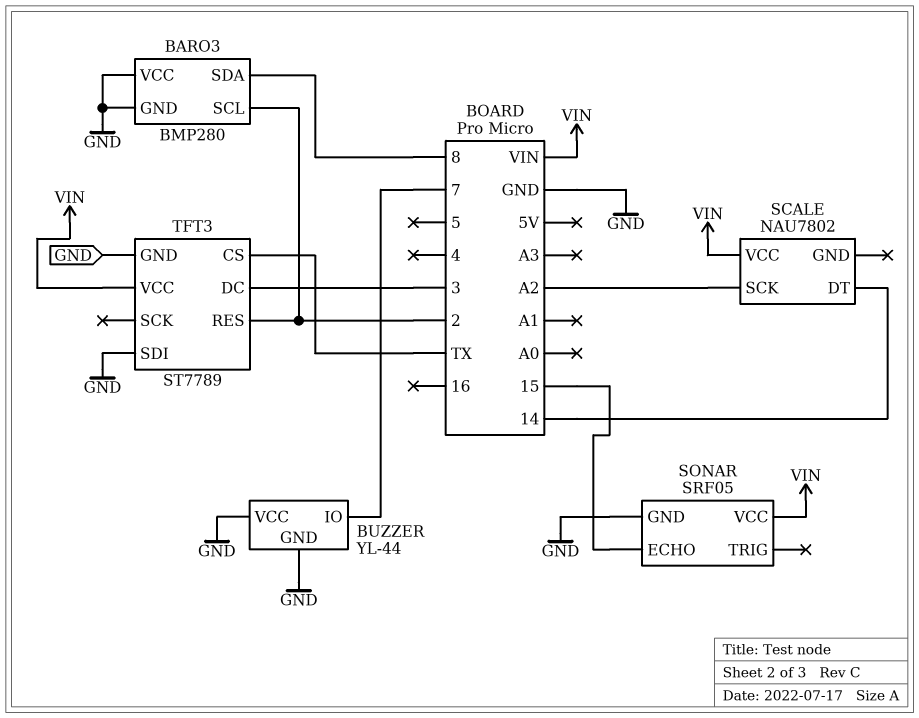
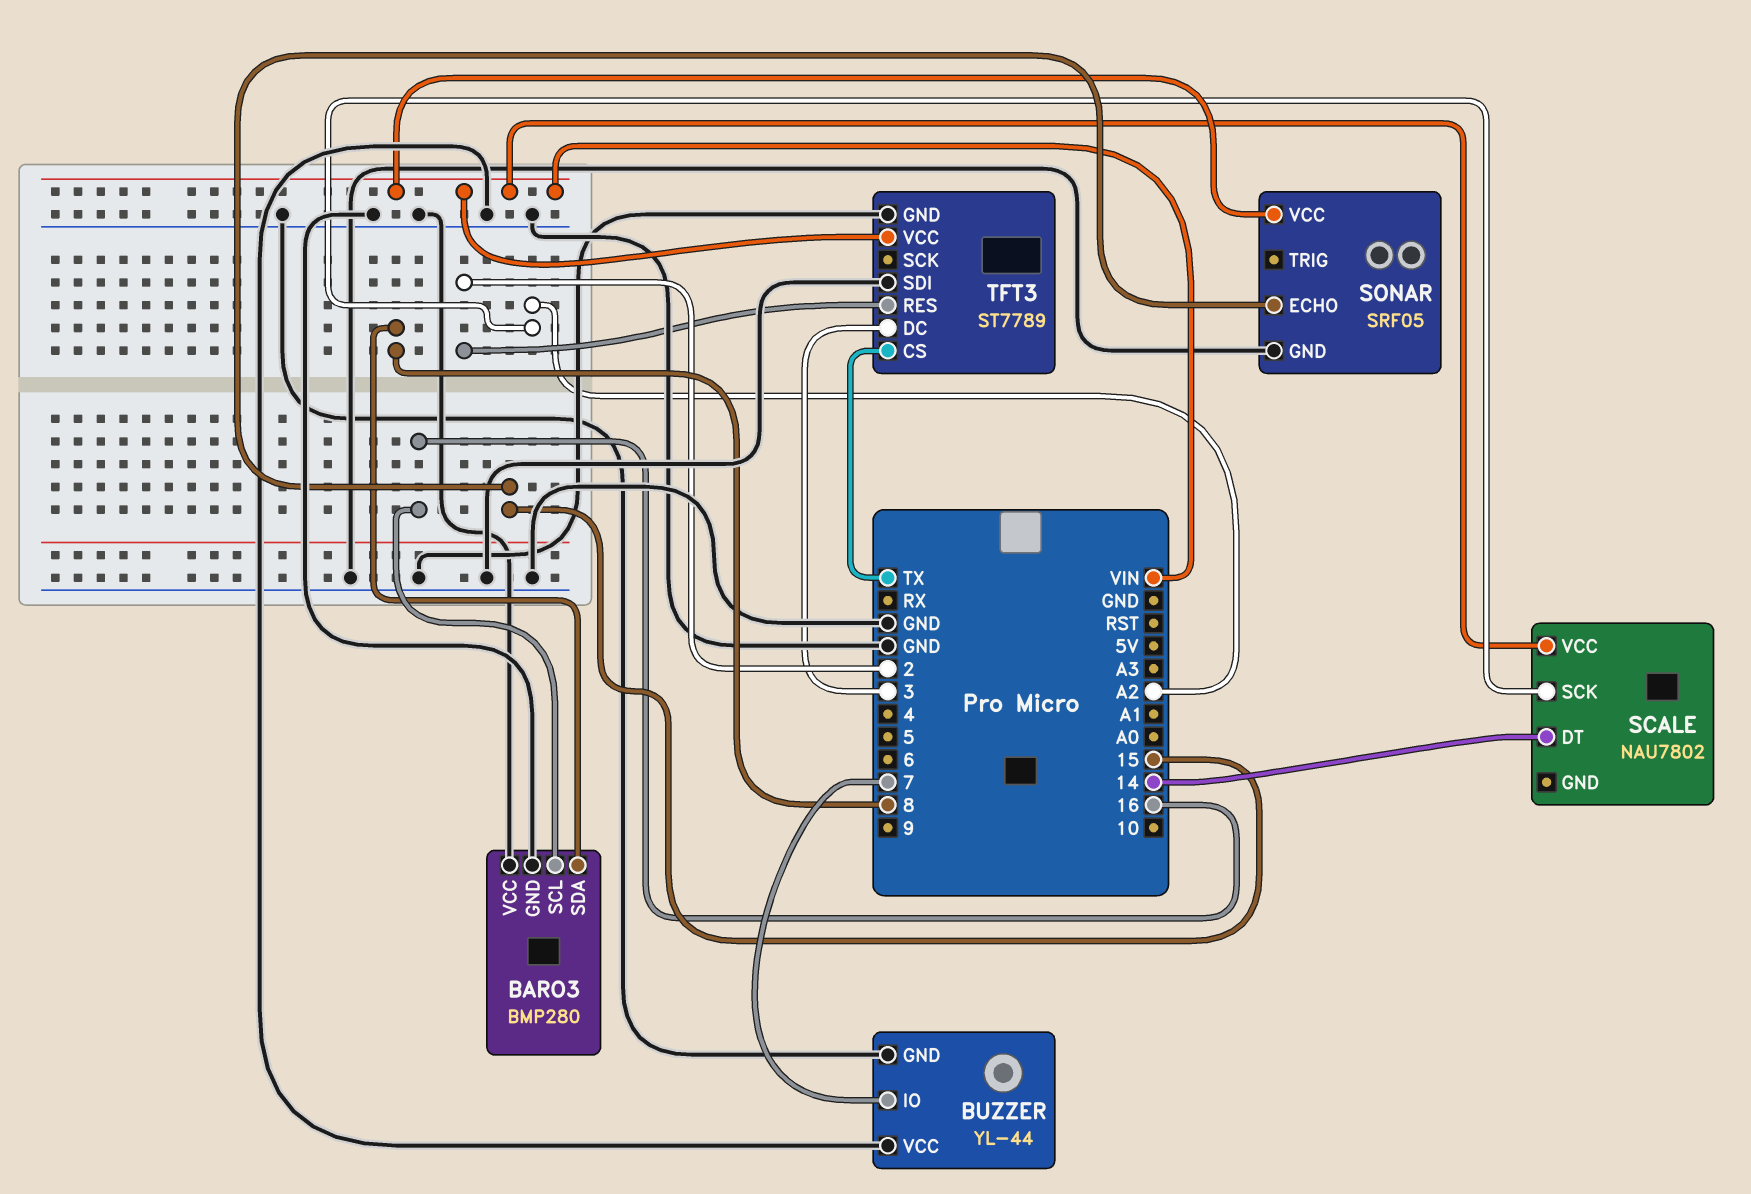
BARO3 pin SCL: 2 -> 16

